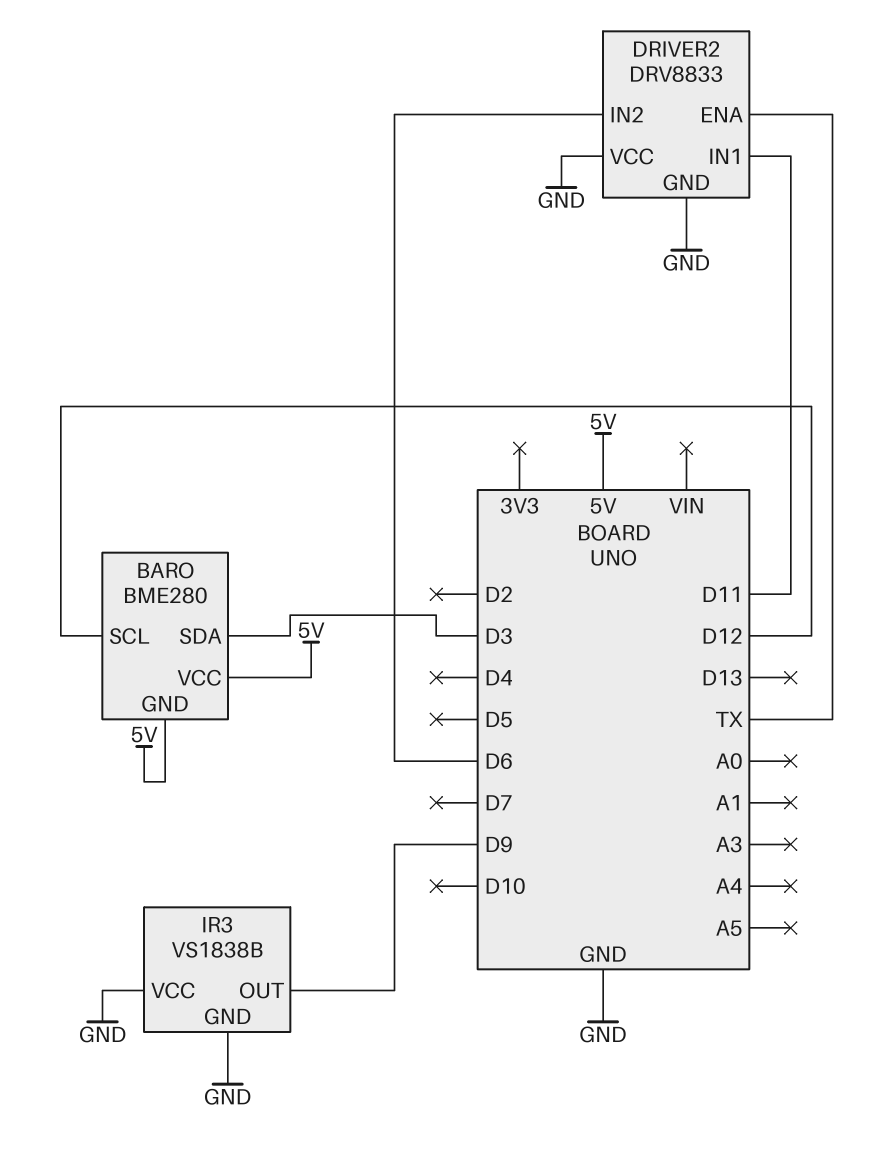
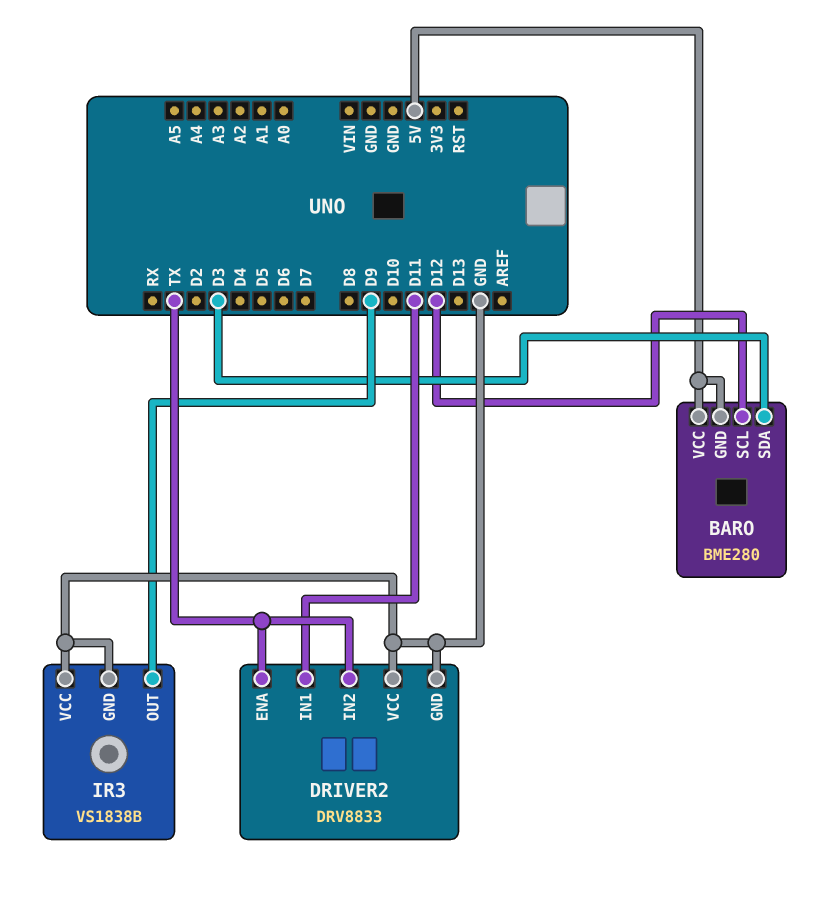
DRIVER2 pin IN2: D6 -> TX

